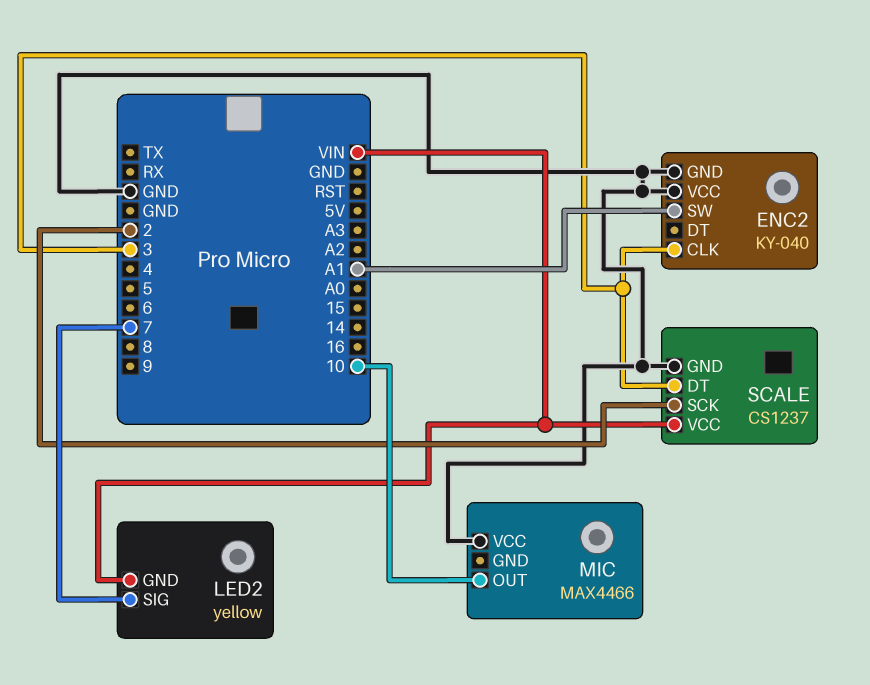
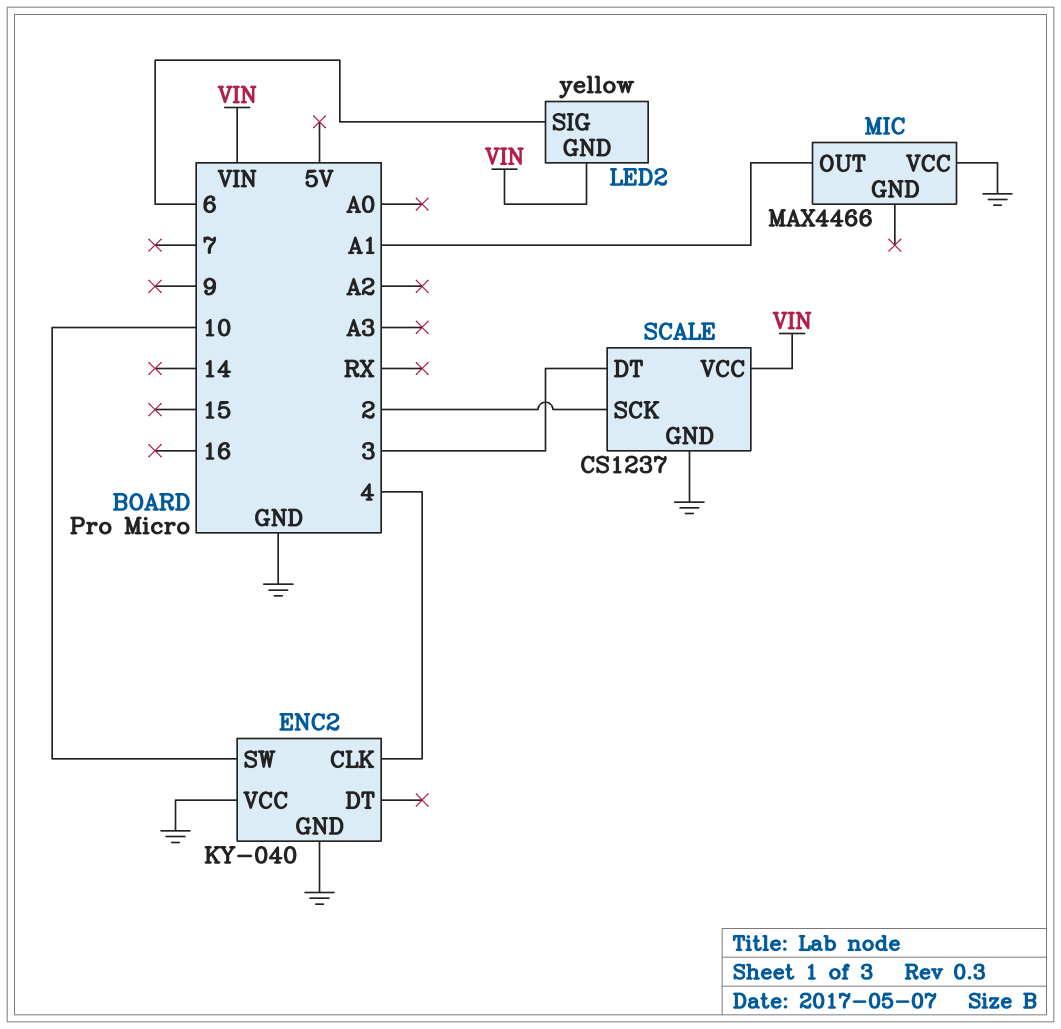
ENC2 pin CLK: 3 -> 4
ENC2 pin SW: A1 -> 10
LED2 pin SIG: 7 -> 6
MIC pin OUT: 10 -> A1

